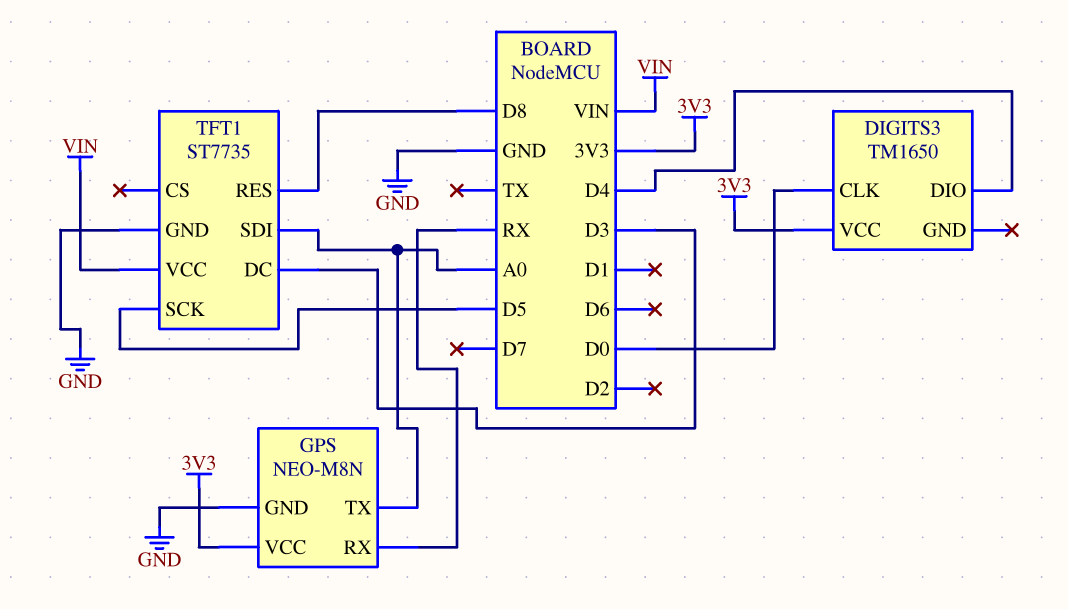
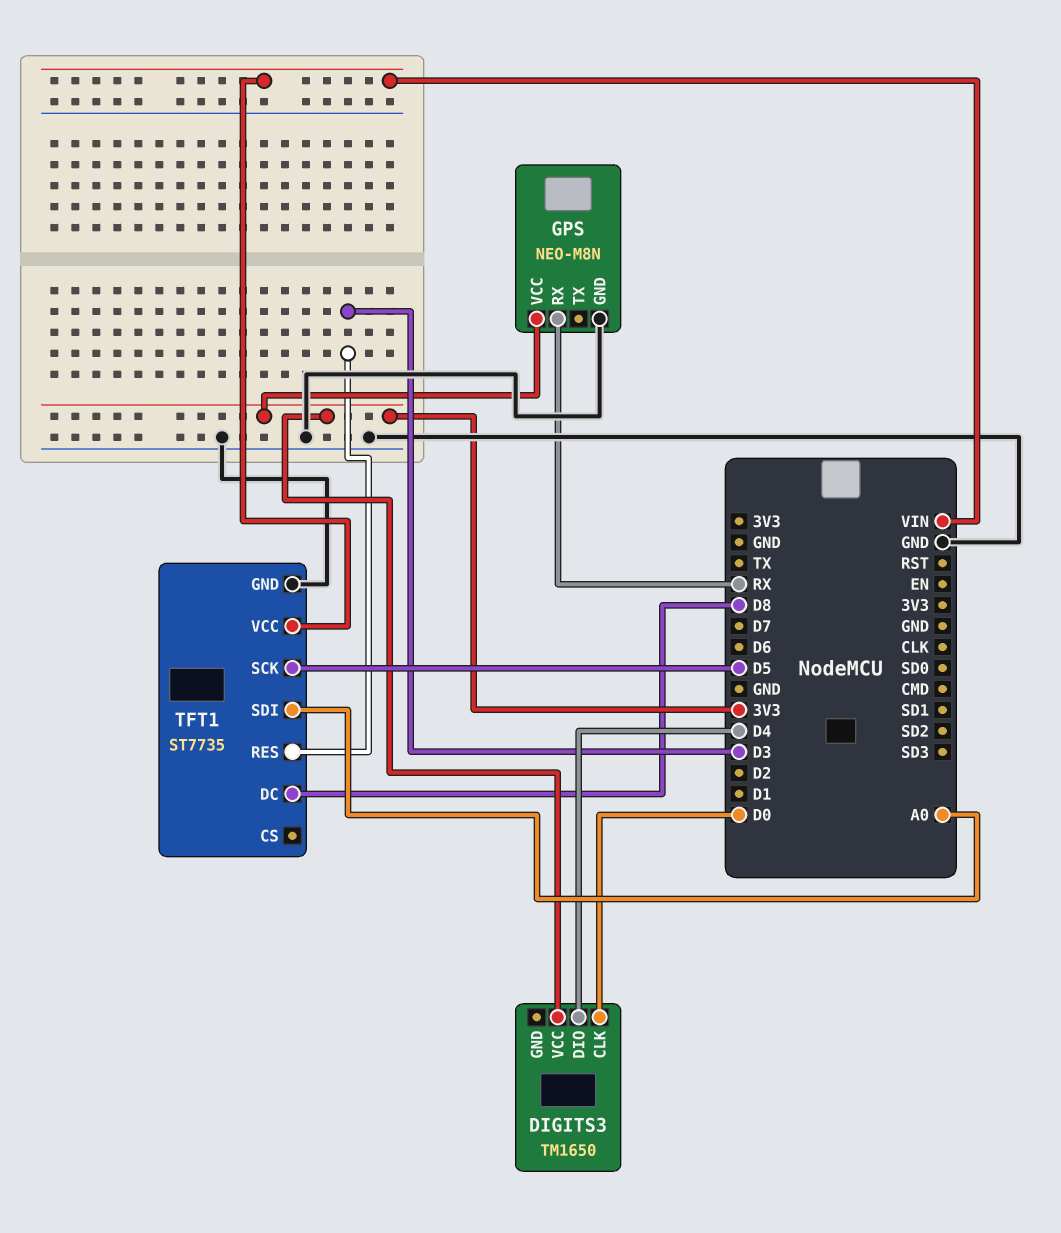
GPS pin TX: A0 -> none
TFT1 pin DC: D3 -> D8
TFT1 pin RES: D8 -> D3

